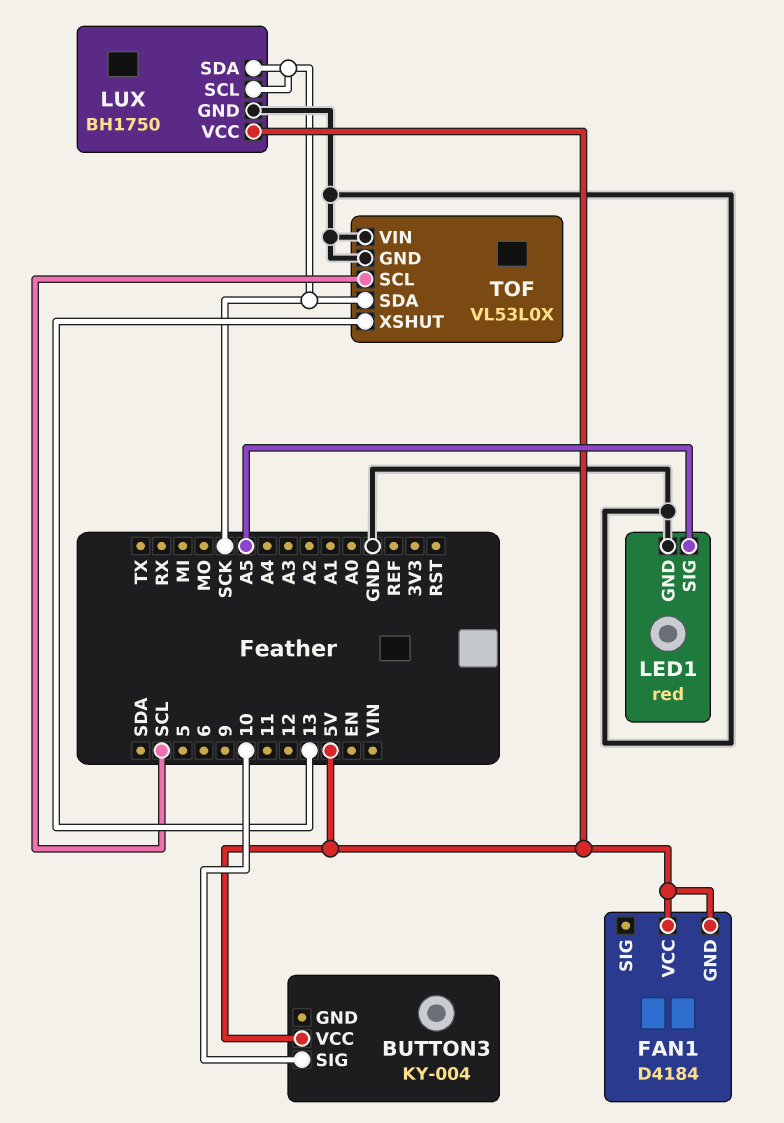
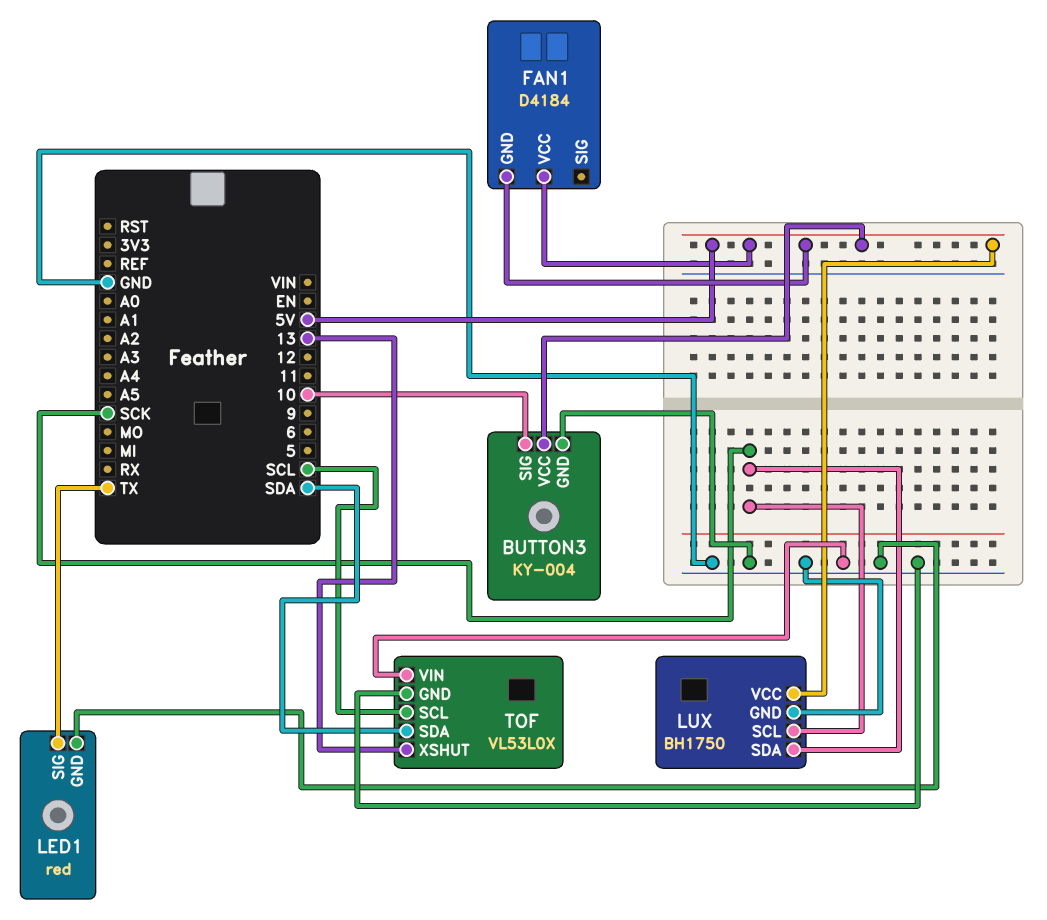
BUTTON3 pin GND: none -> GND
LED1 pin SIG: A5 -> TX
TOF pin SDA: SCK -> SDA

